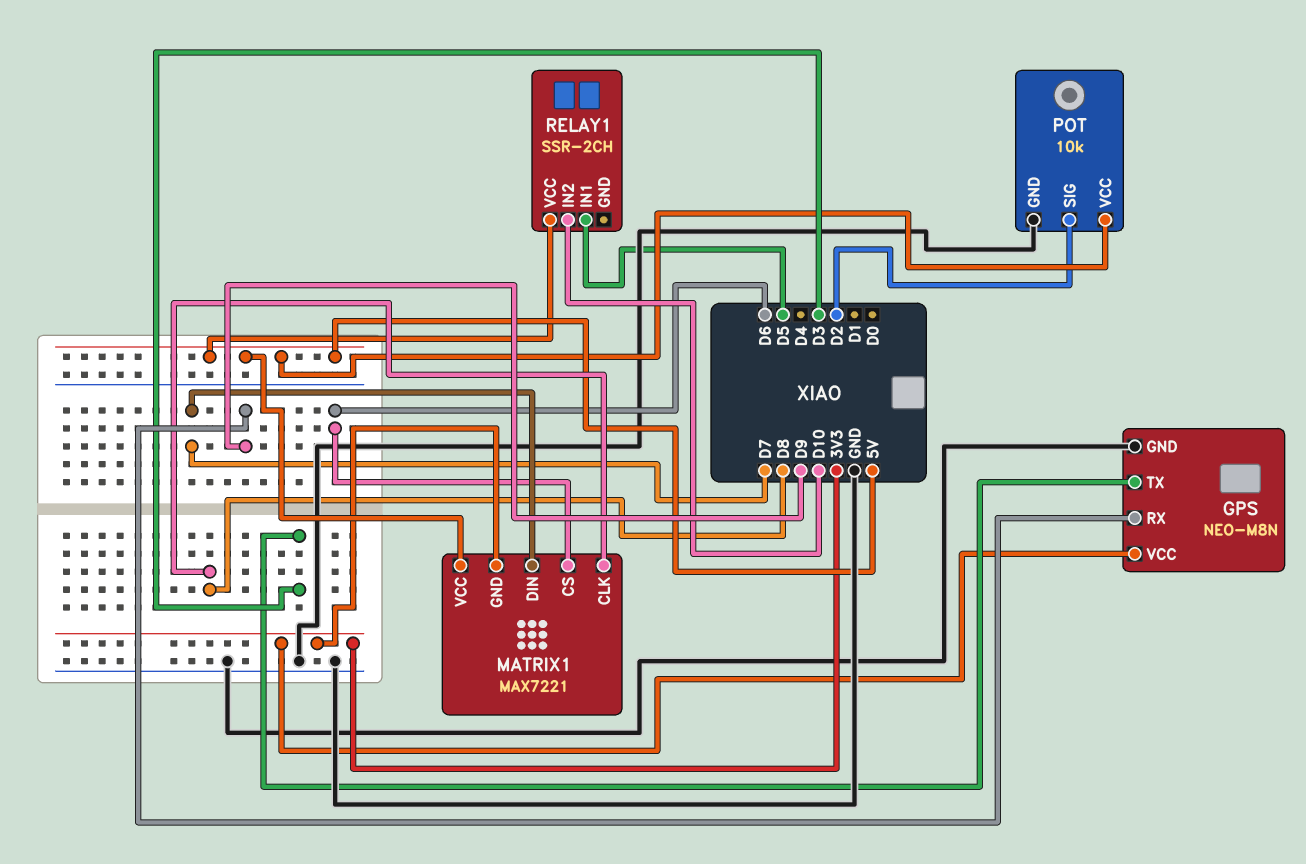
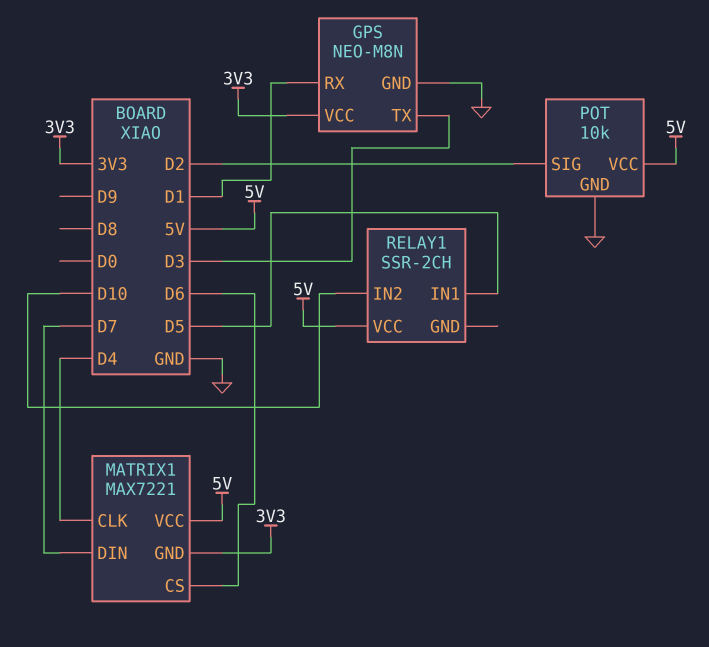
GPS pin RX: D9 -> D1
MATRIX1 pin CLK: D8 -> D4

